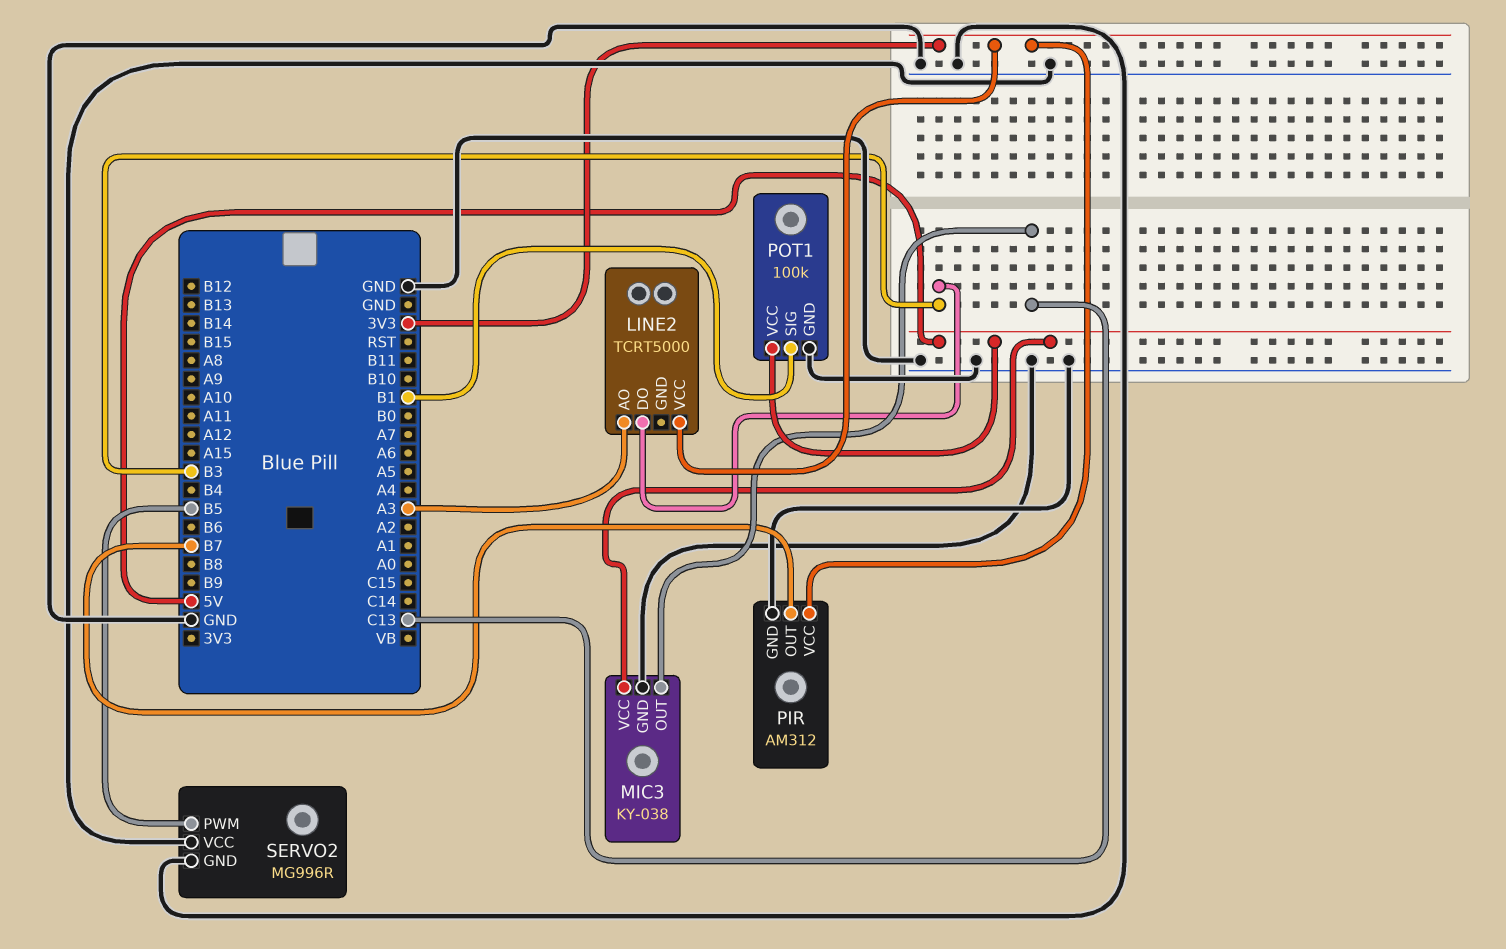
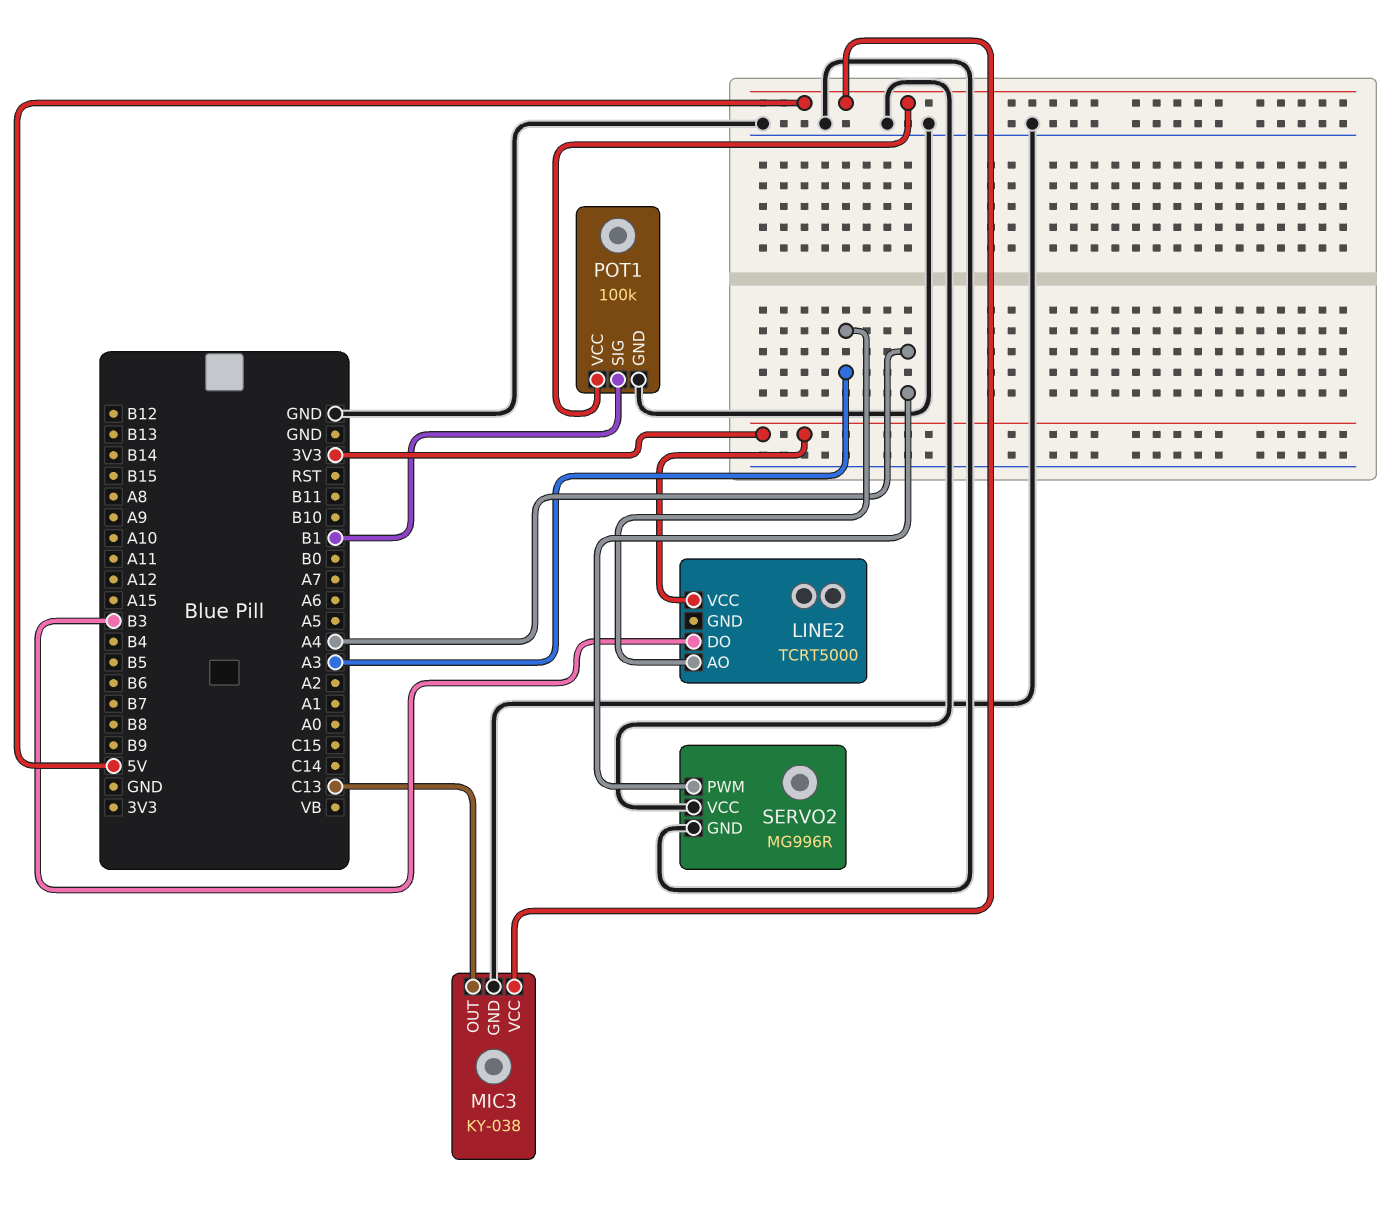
PIR: AM312 -> none
PIR pin GND: GND -> none
PIR pin OUT: B7 -> none
PIR pin VCC: 3V3 -> none
SERVO2 pin PWM: B5 -> A4

